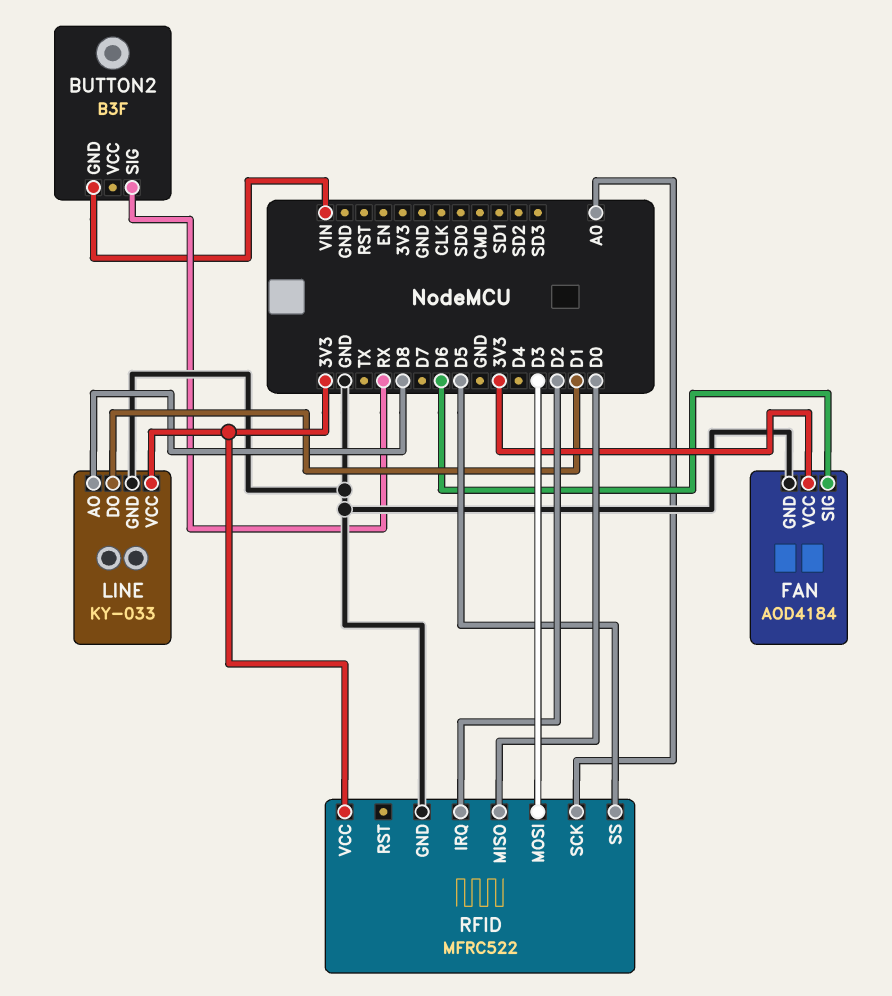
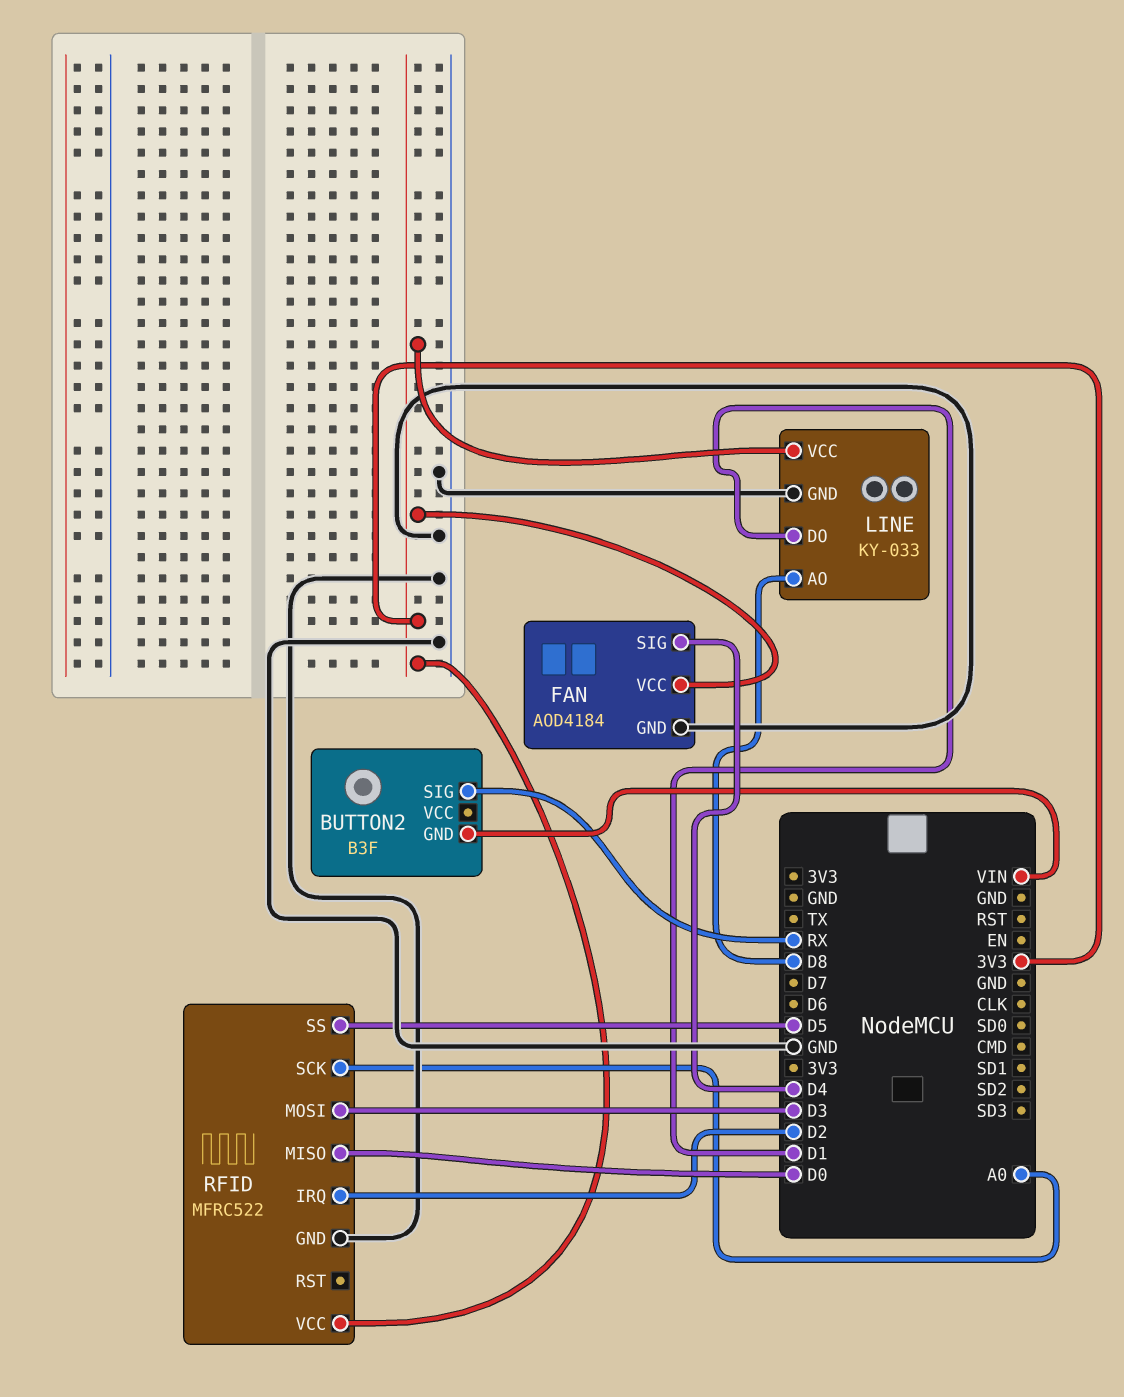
FAN pin SIG: D6 -> D4

